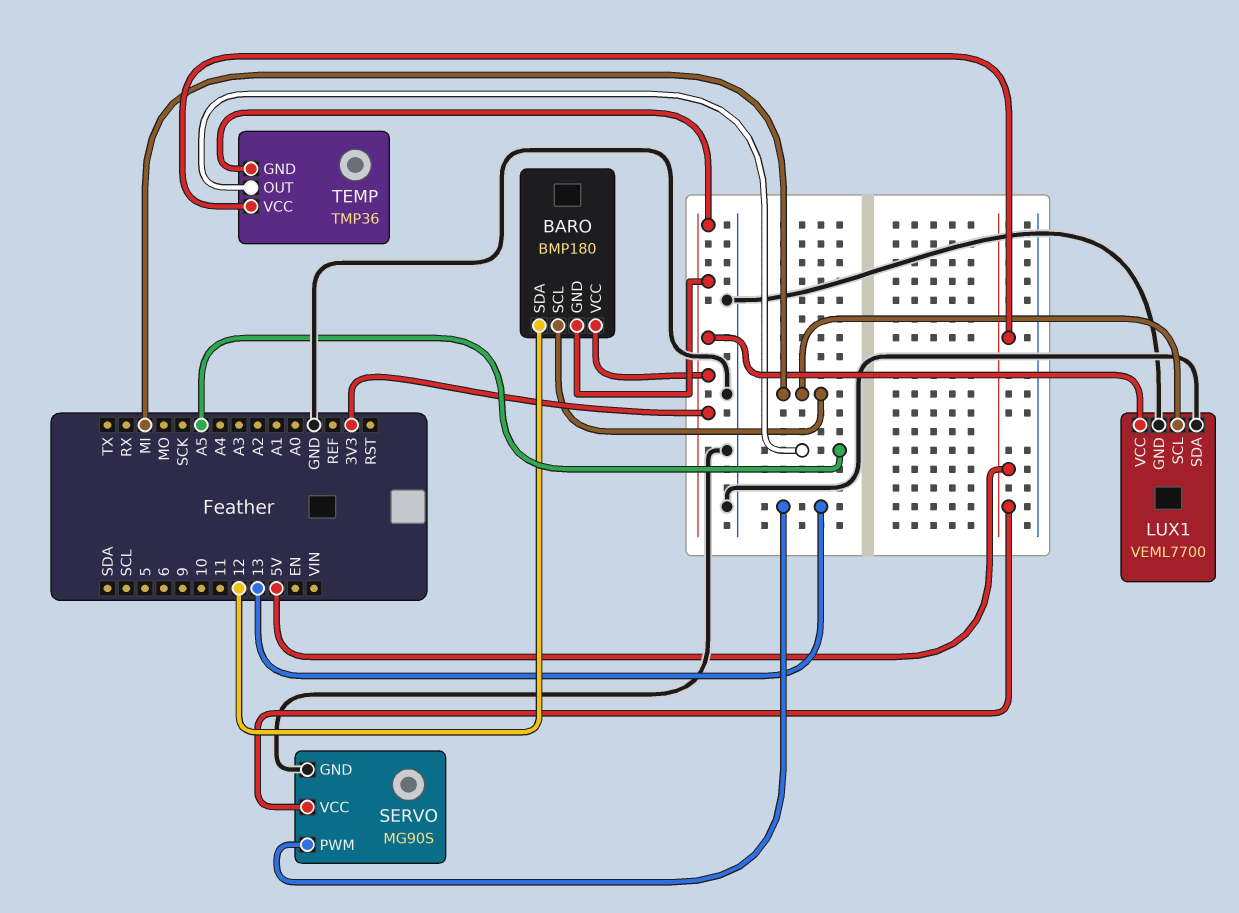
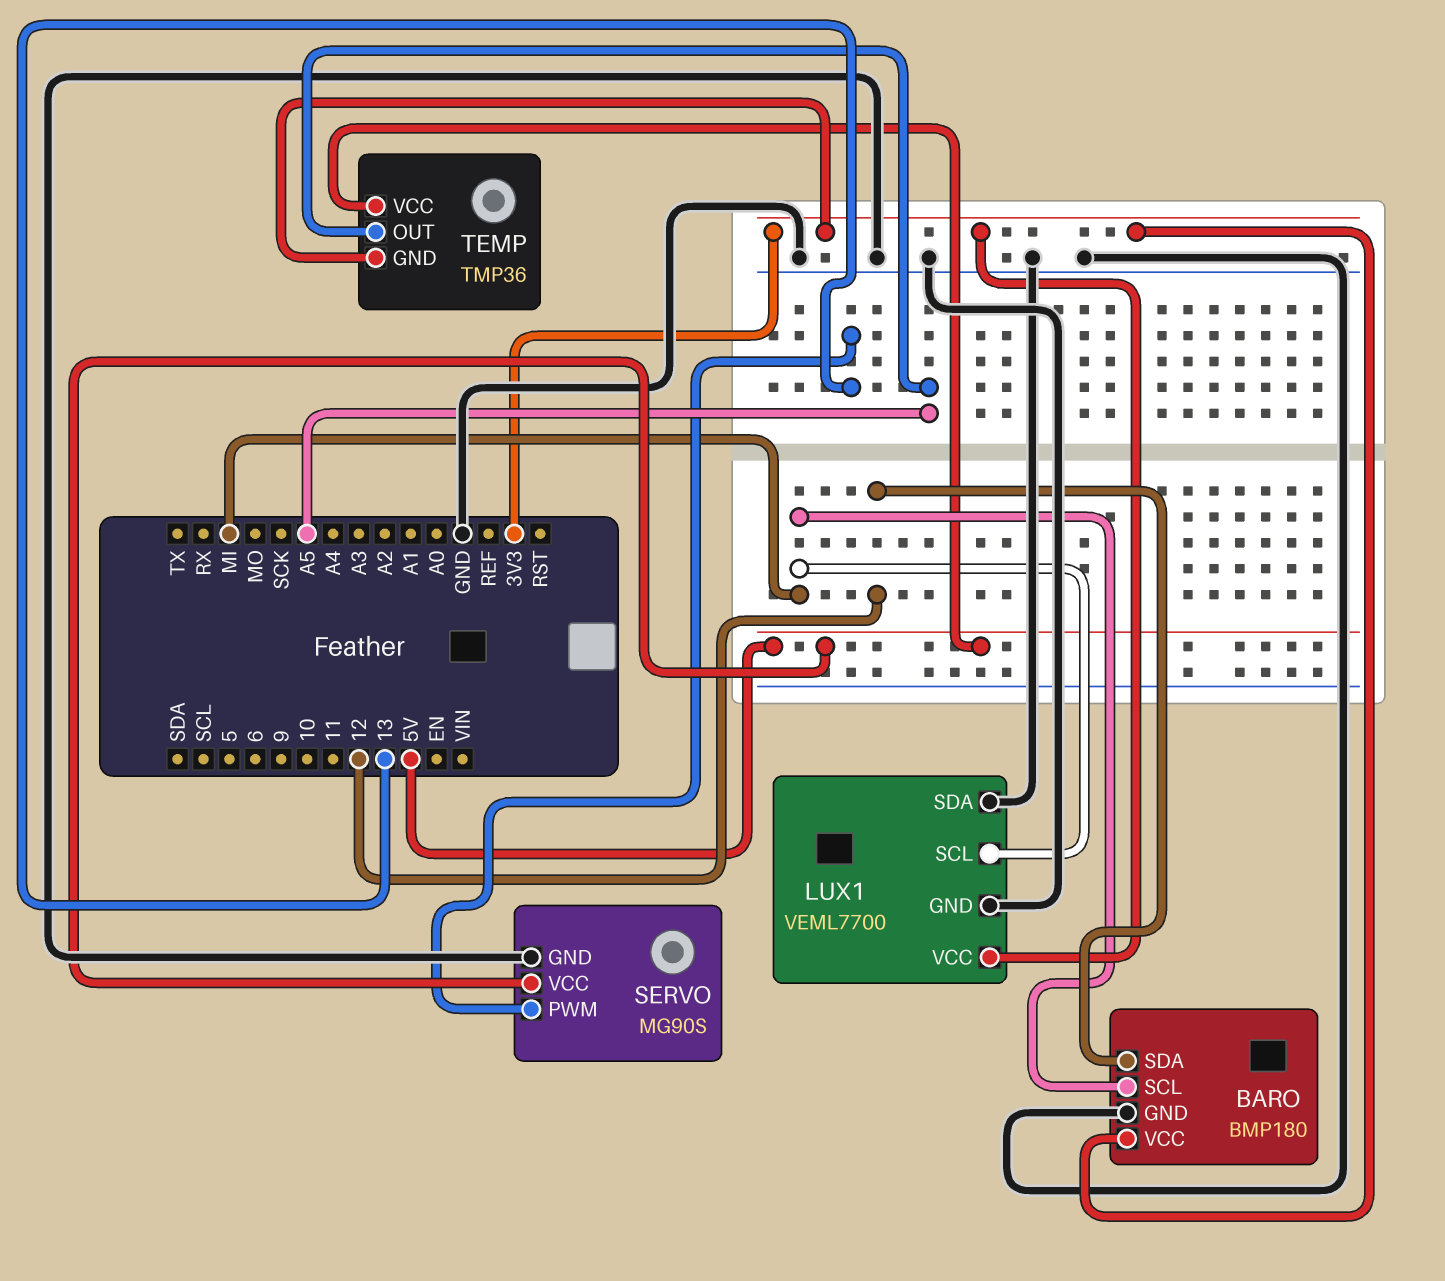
BARO pin GND: 3V3 -> GND

